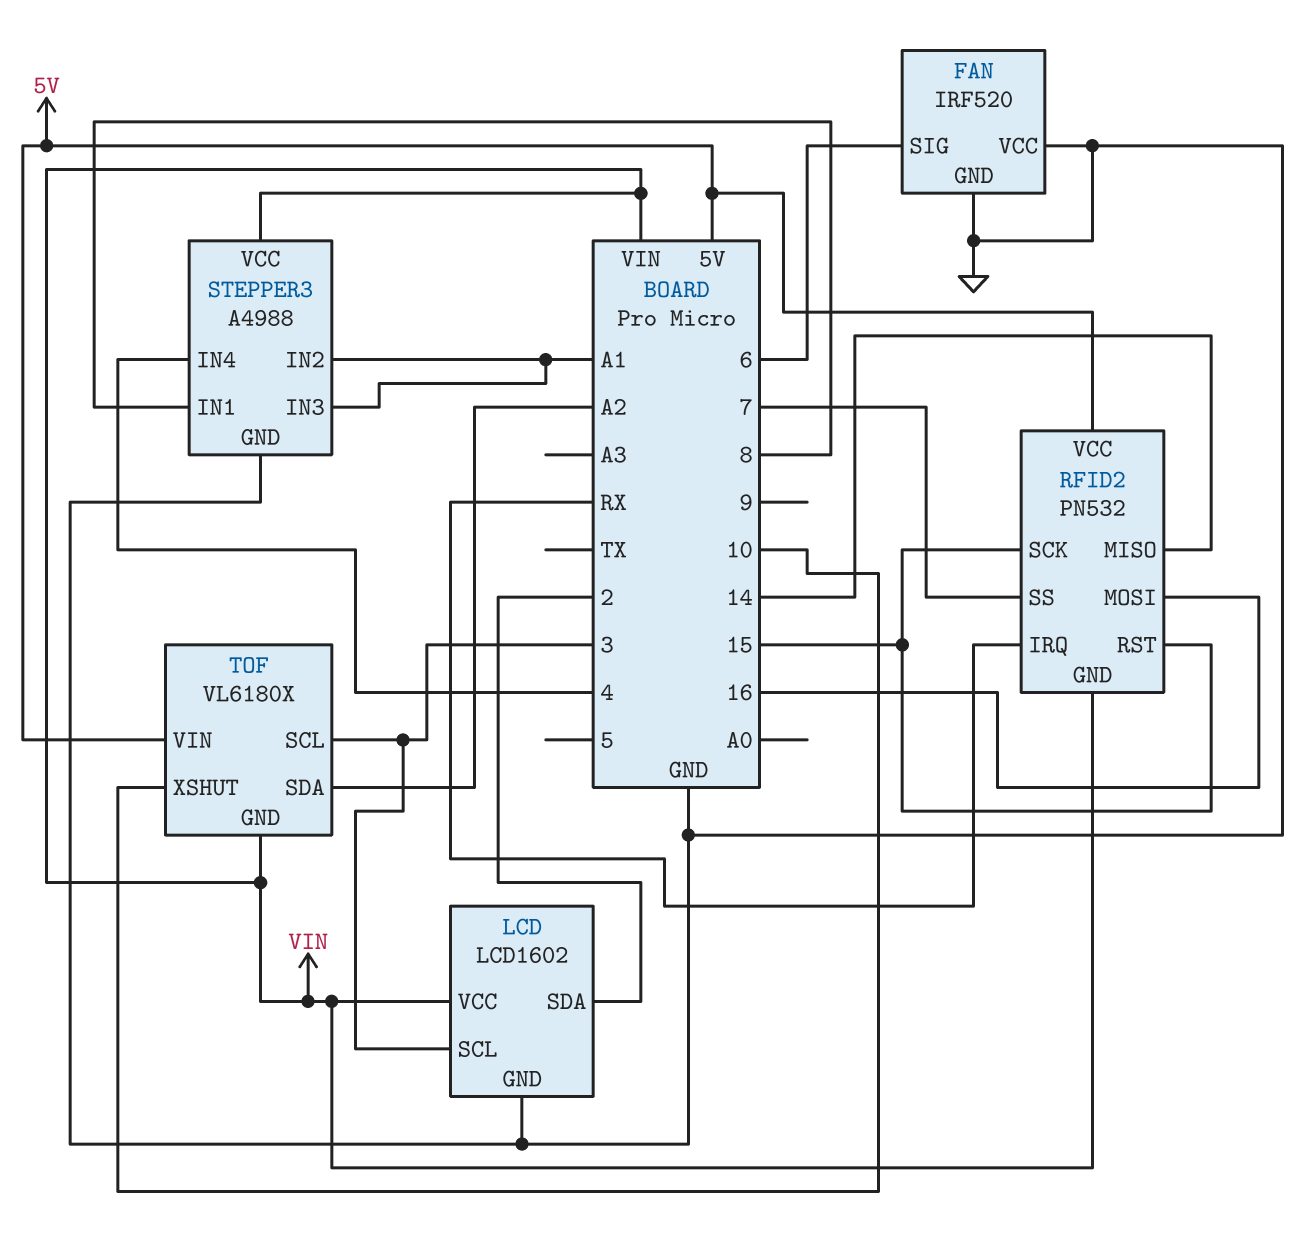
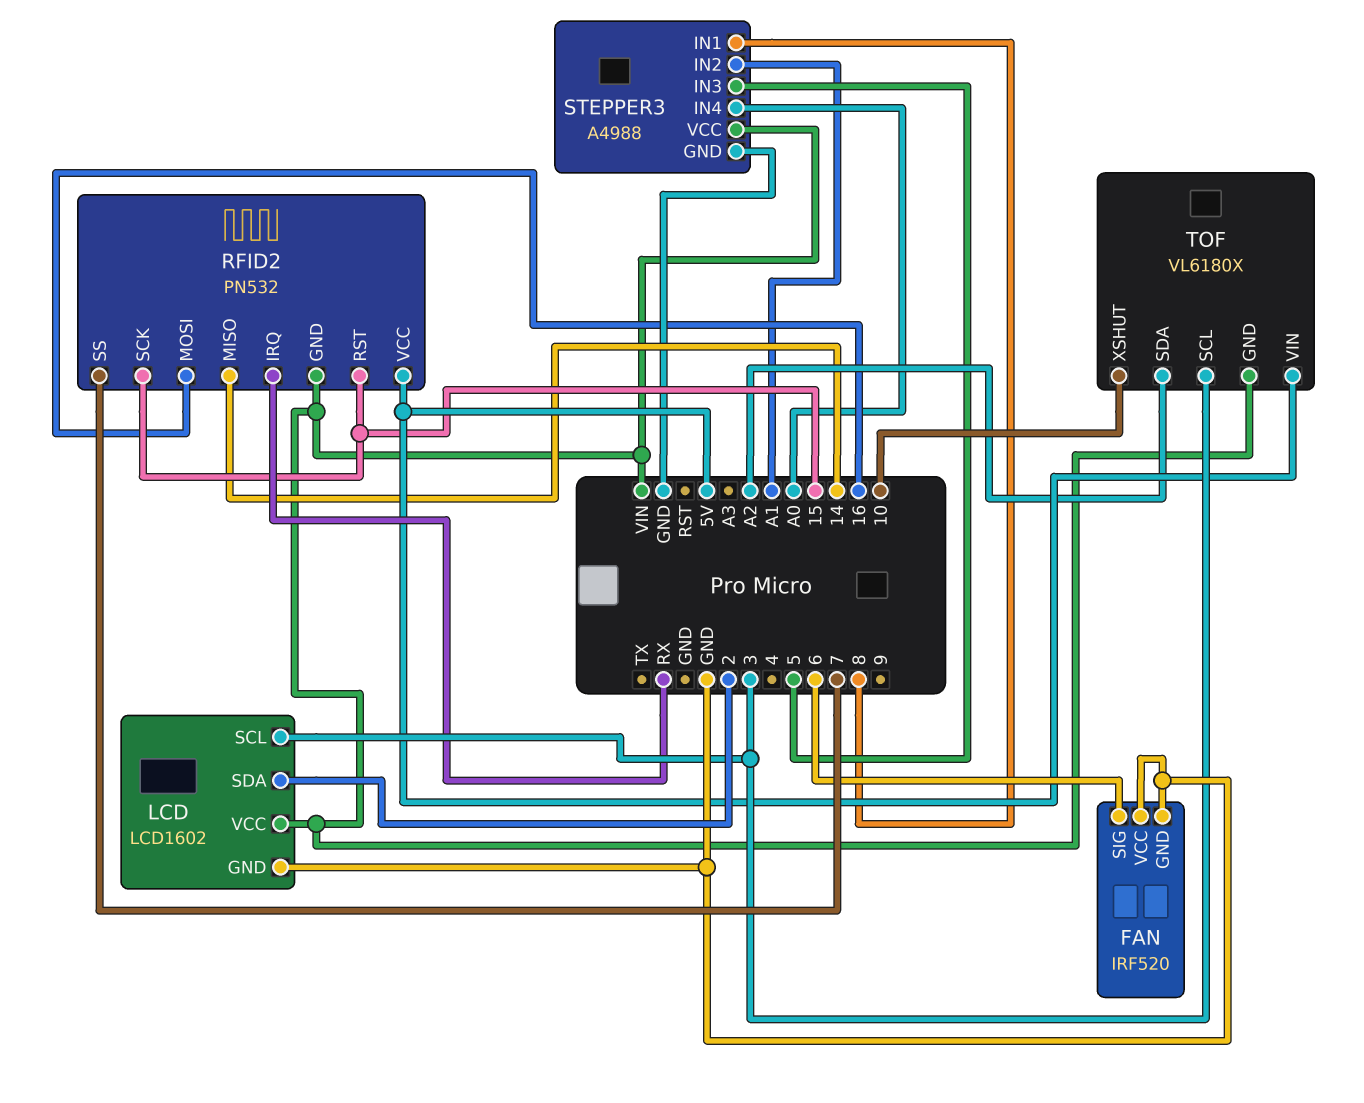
STEPPER3 pin IN3: A1 -> 5
STEPPER3 pin IN4: 4 -> A0

